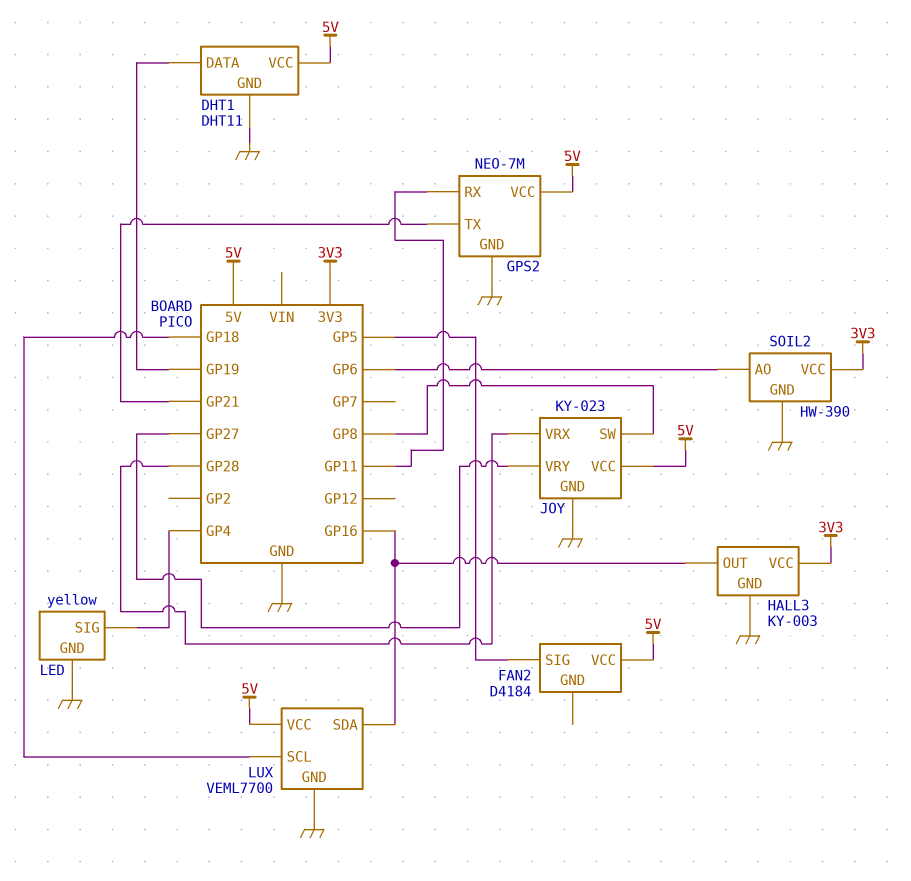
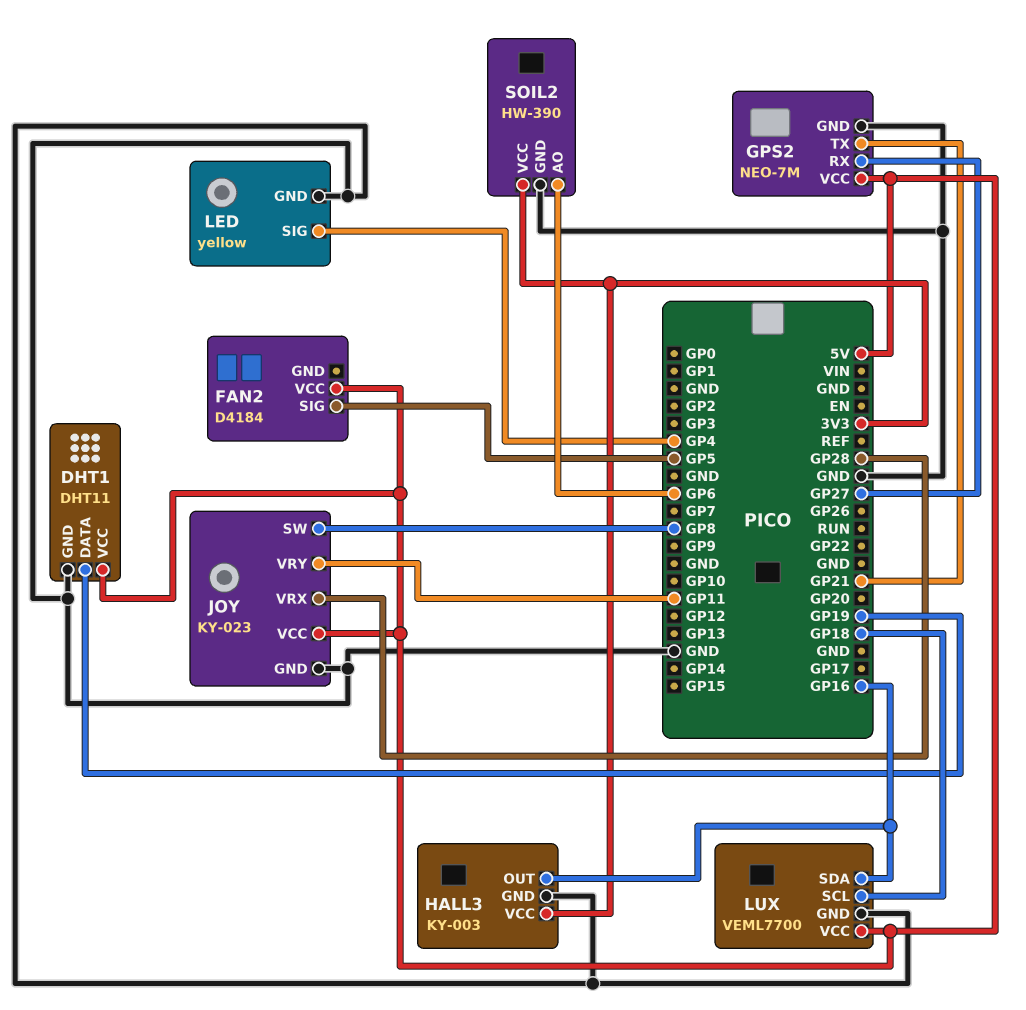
GPS2 pin RX: GP11 -> GP27
JOY pin VRY: GP27 -> GP11

